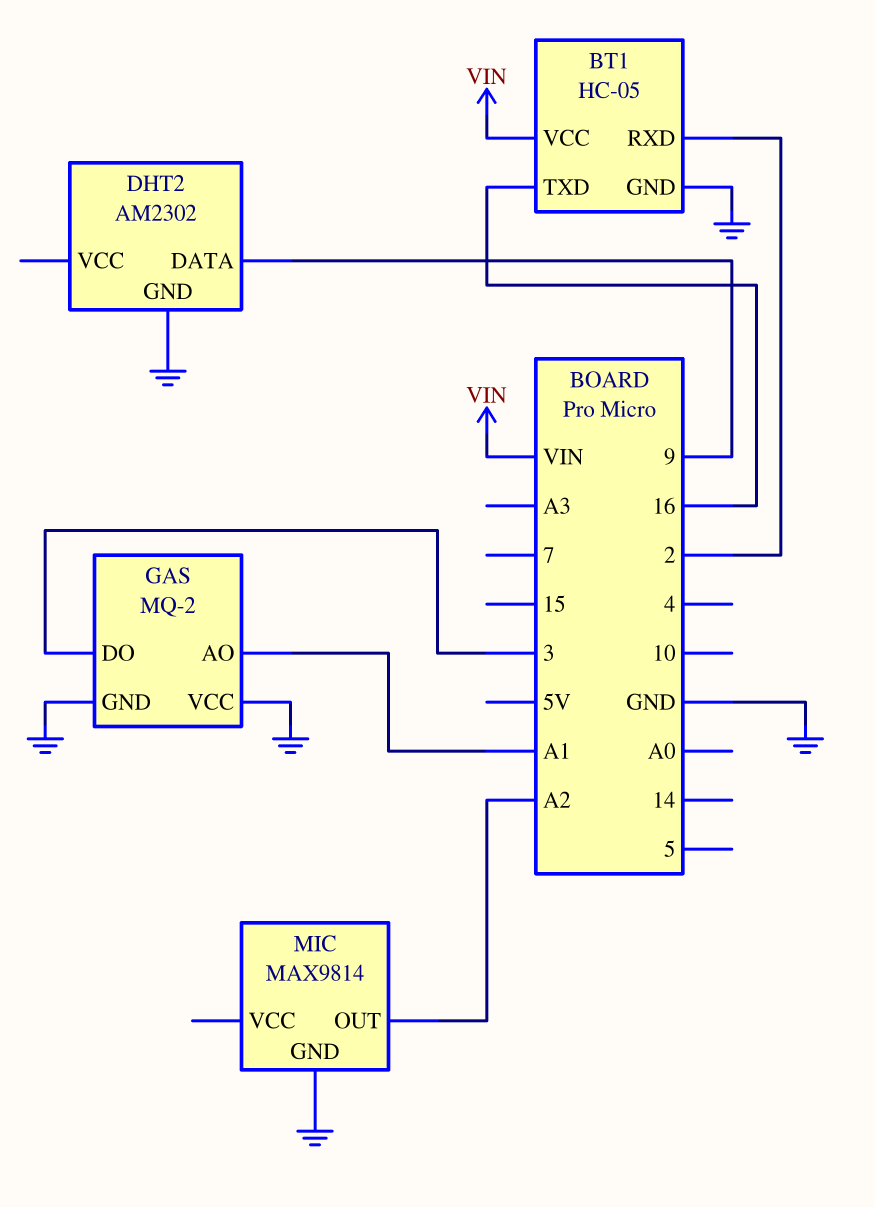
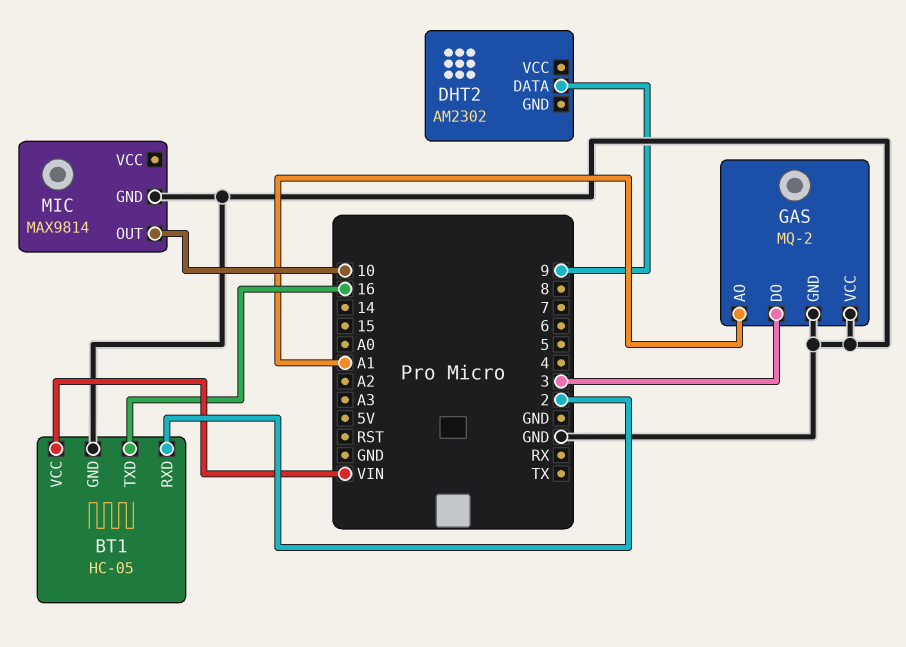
DHT2 pin GND: GND -> none
MIC pin OUT: A2 -> 10

